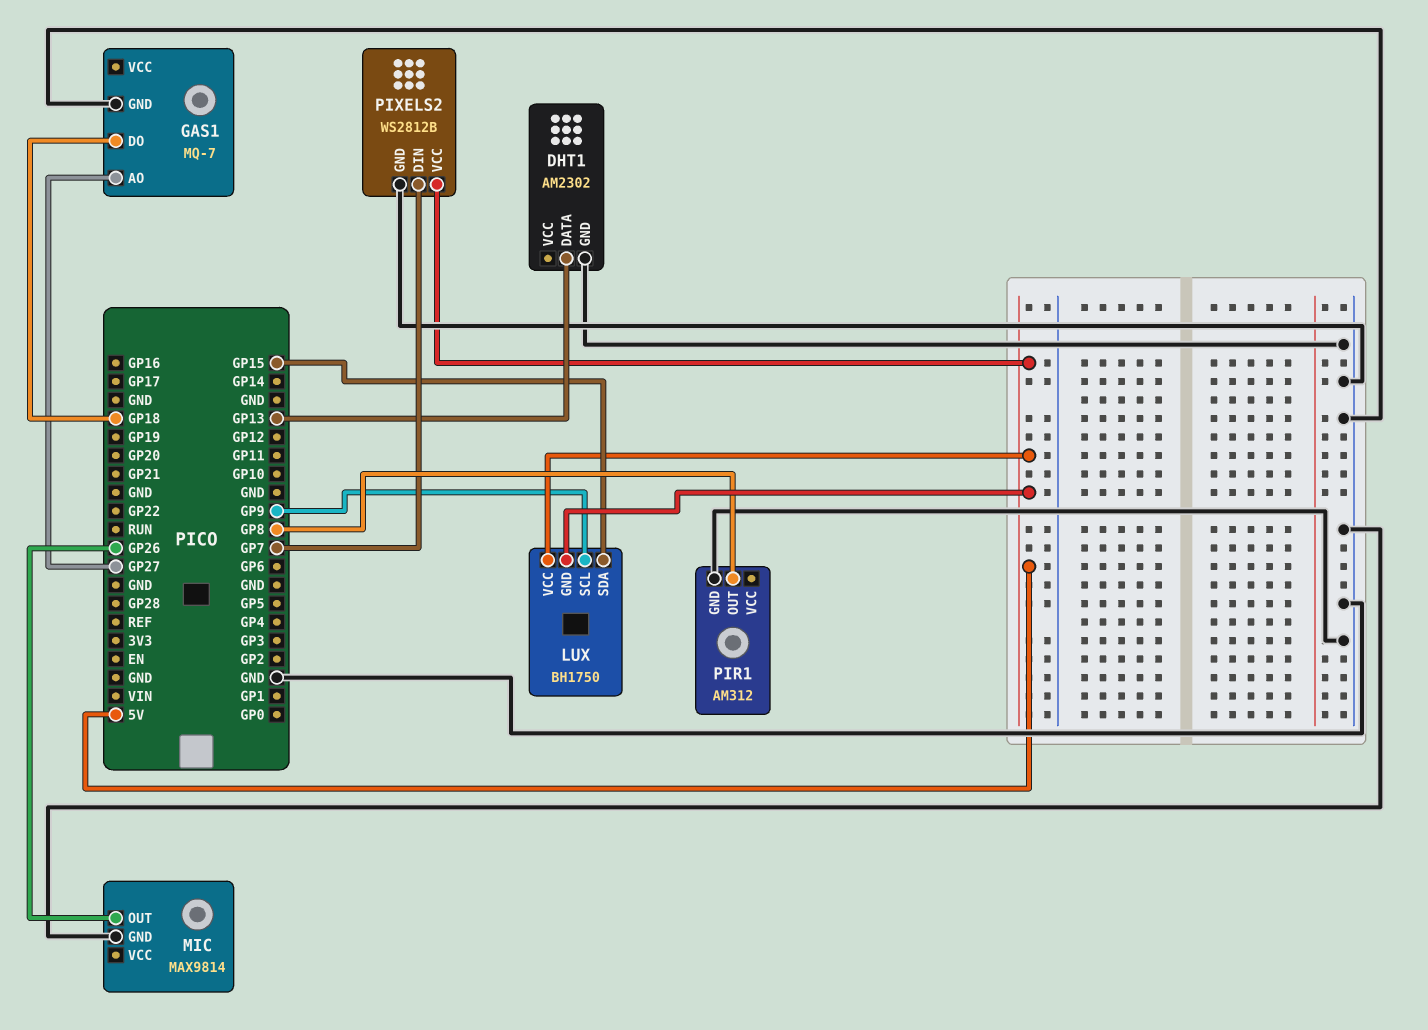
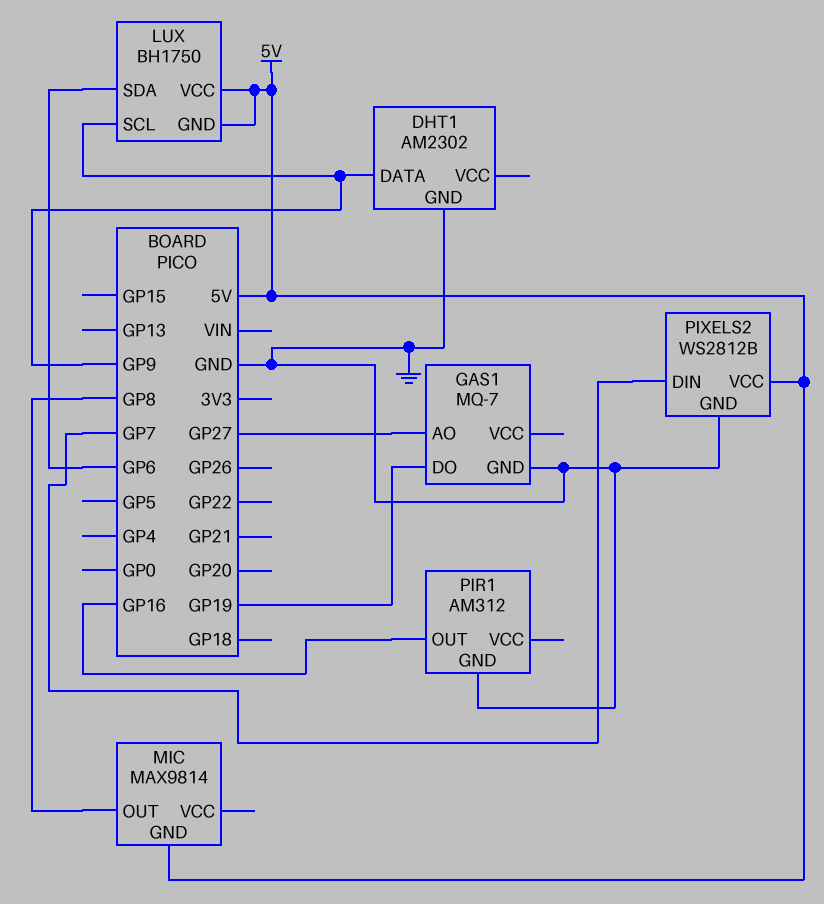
DHT1 pin DATA: GP13 -> GP9
GAS1 pin DO: GP18 -> GP19
LUX pin SDA: GP15 -> GP6
MIC pin GND: GND -> 5V
MIC pin OUT: GP26 -> GP8
PIR1 pin OUT: GP8 -> GP16

